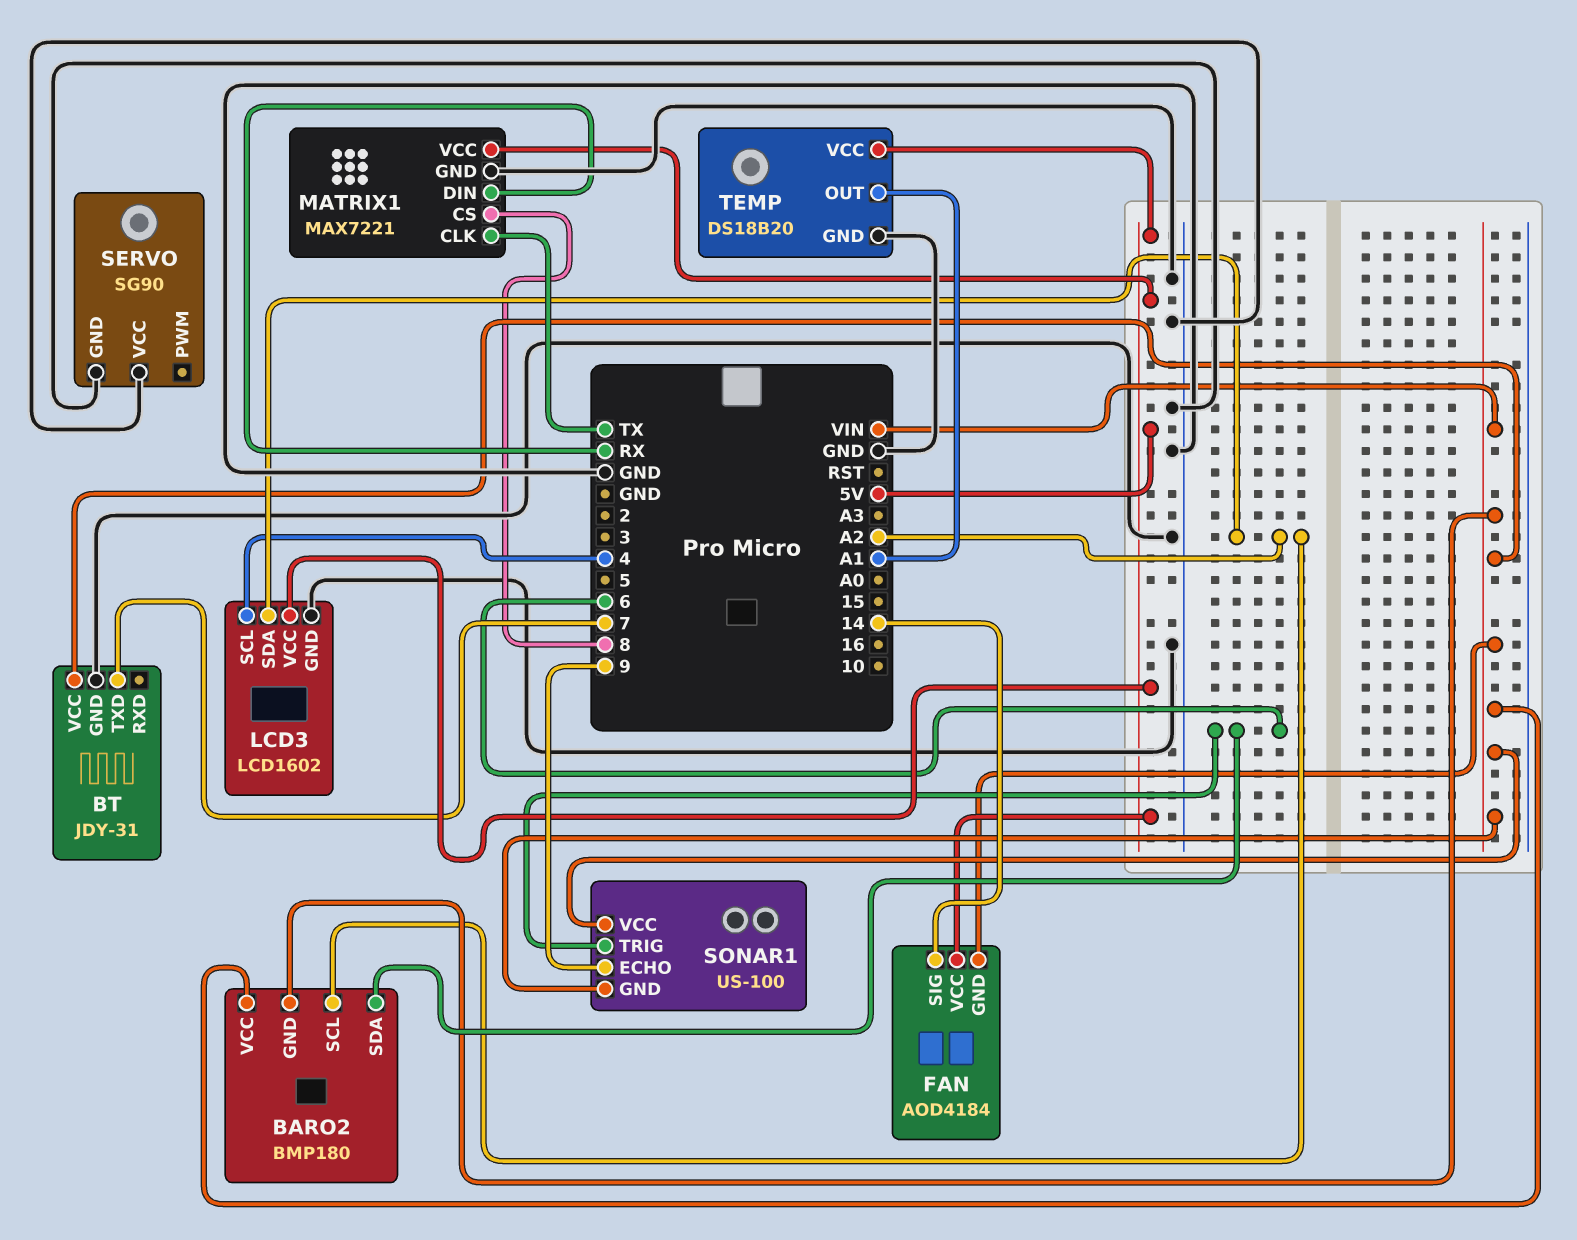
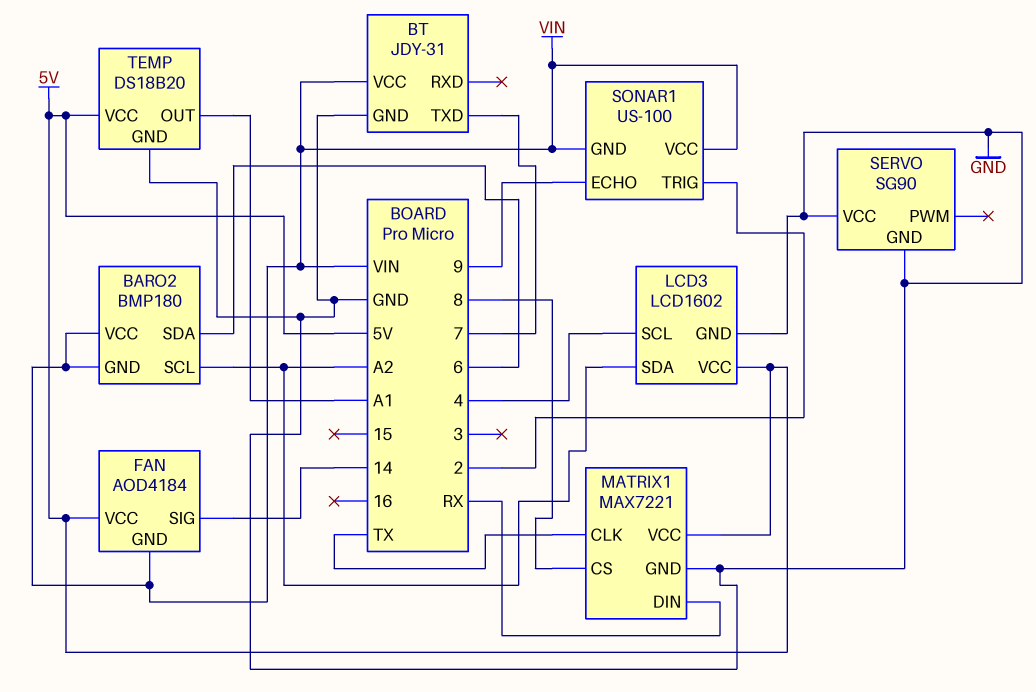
SONAR1 pin TRIG: 6 -> 2

